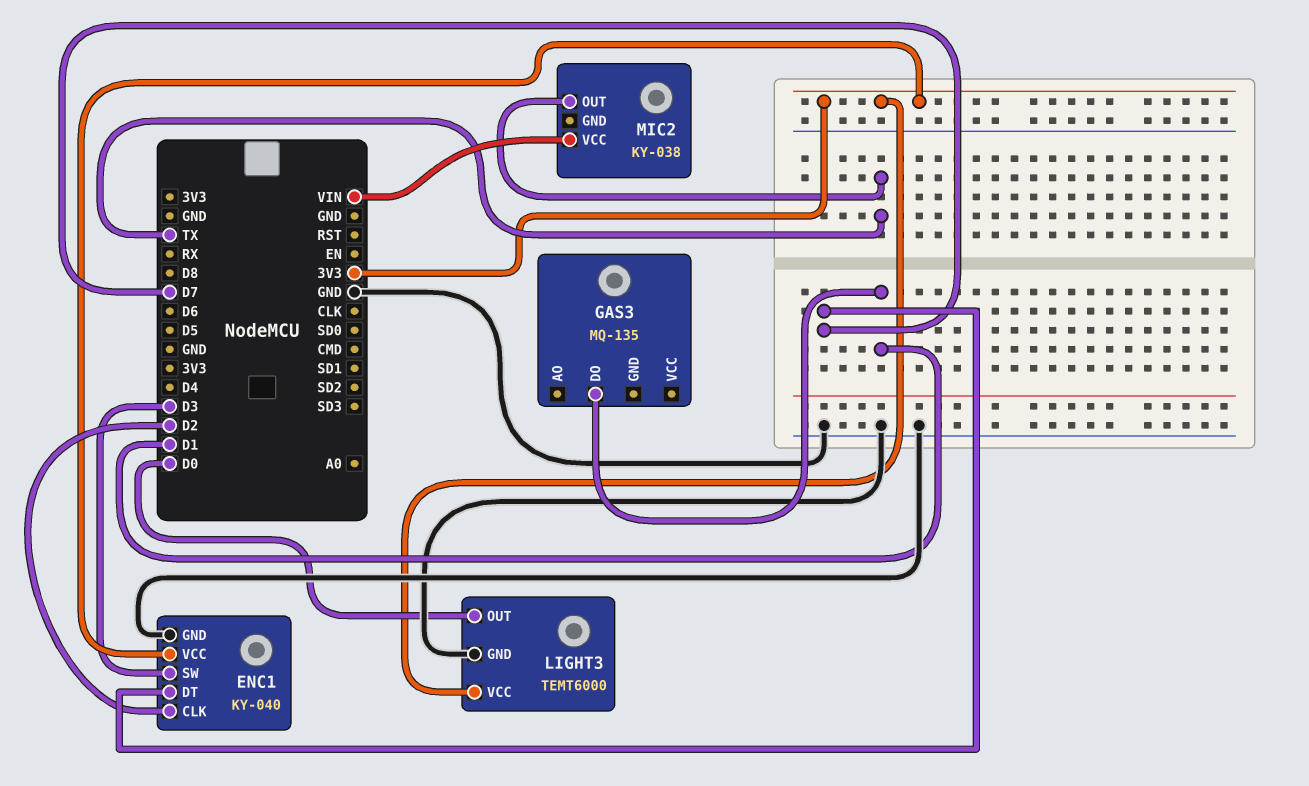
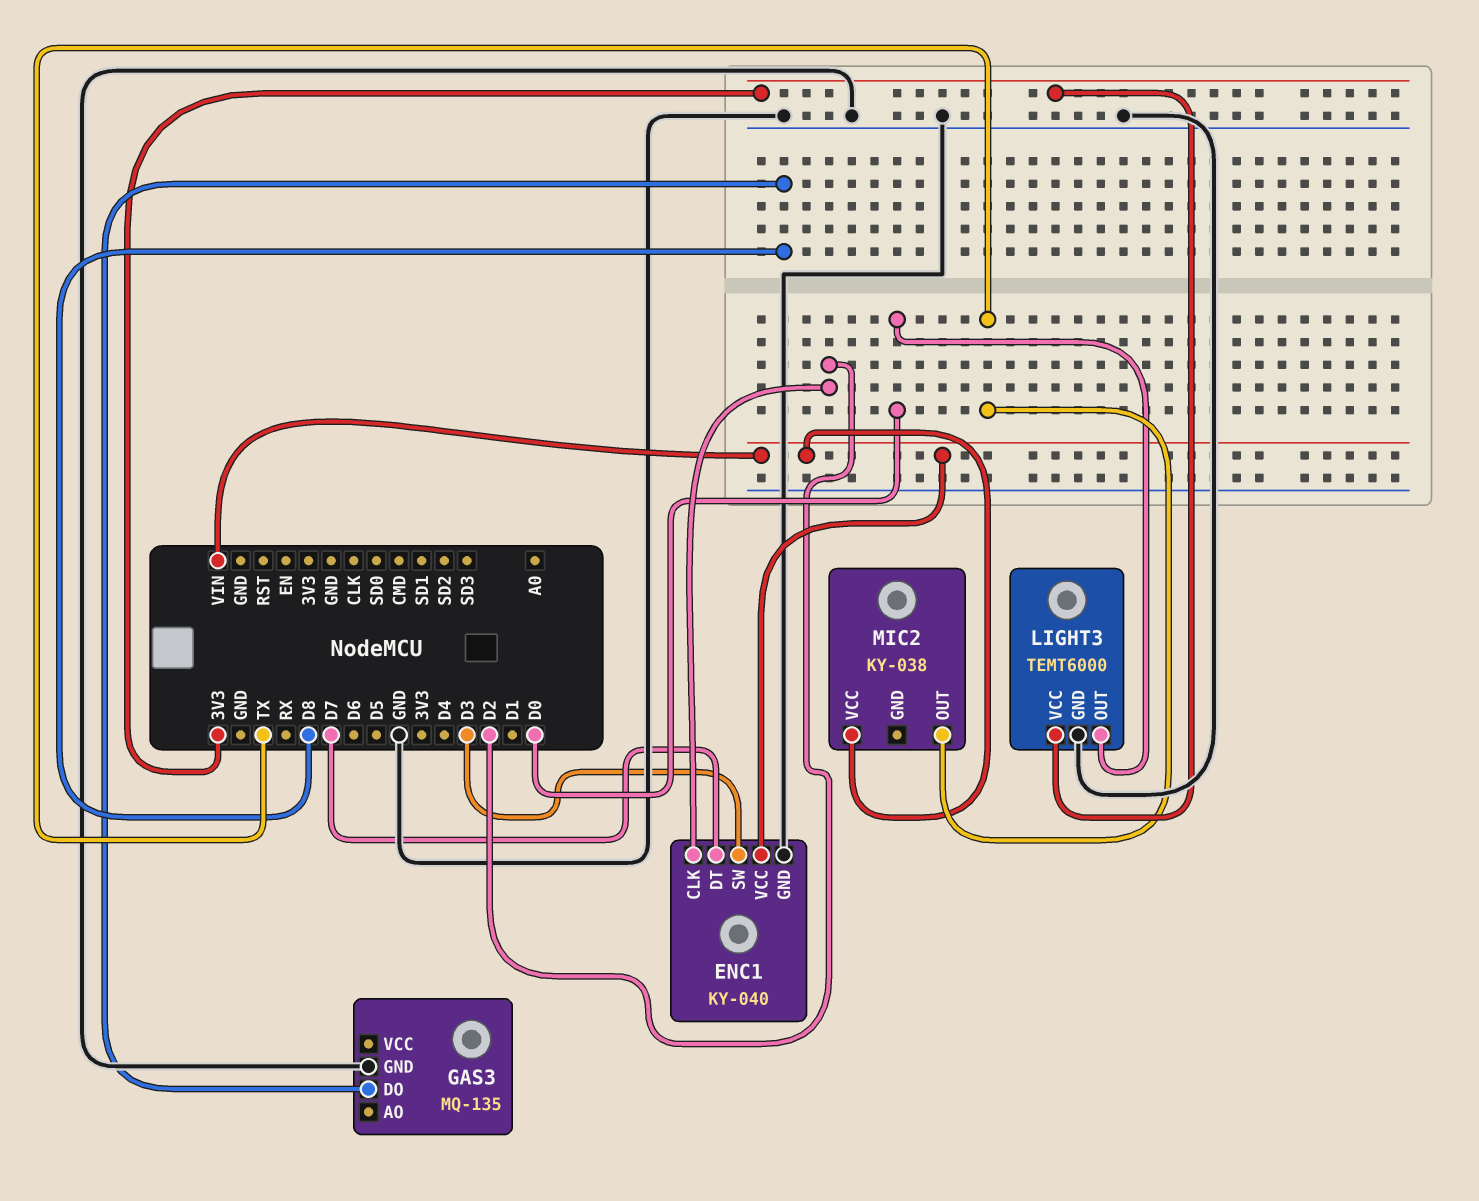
ENC1 pin VCC: 3V3 -> VIN
GAS3 pin DO: D1 -> D8
GAS3 pin GND: none -> GND

